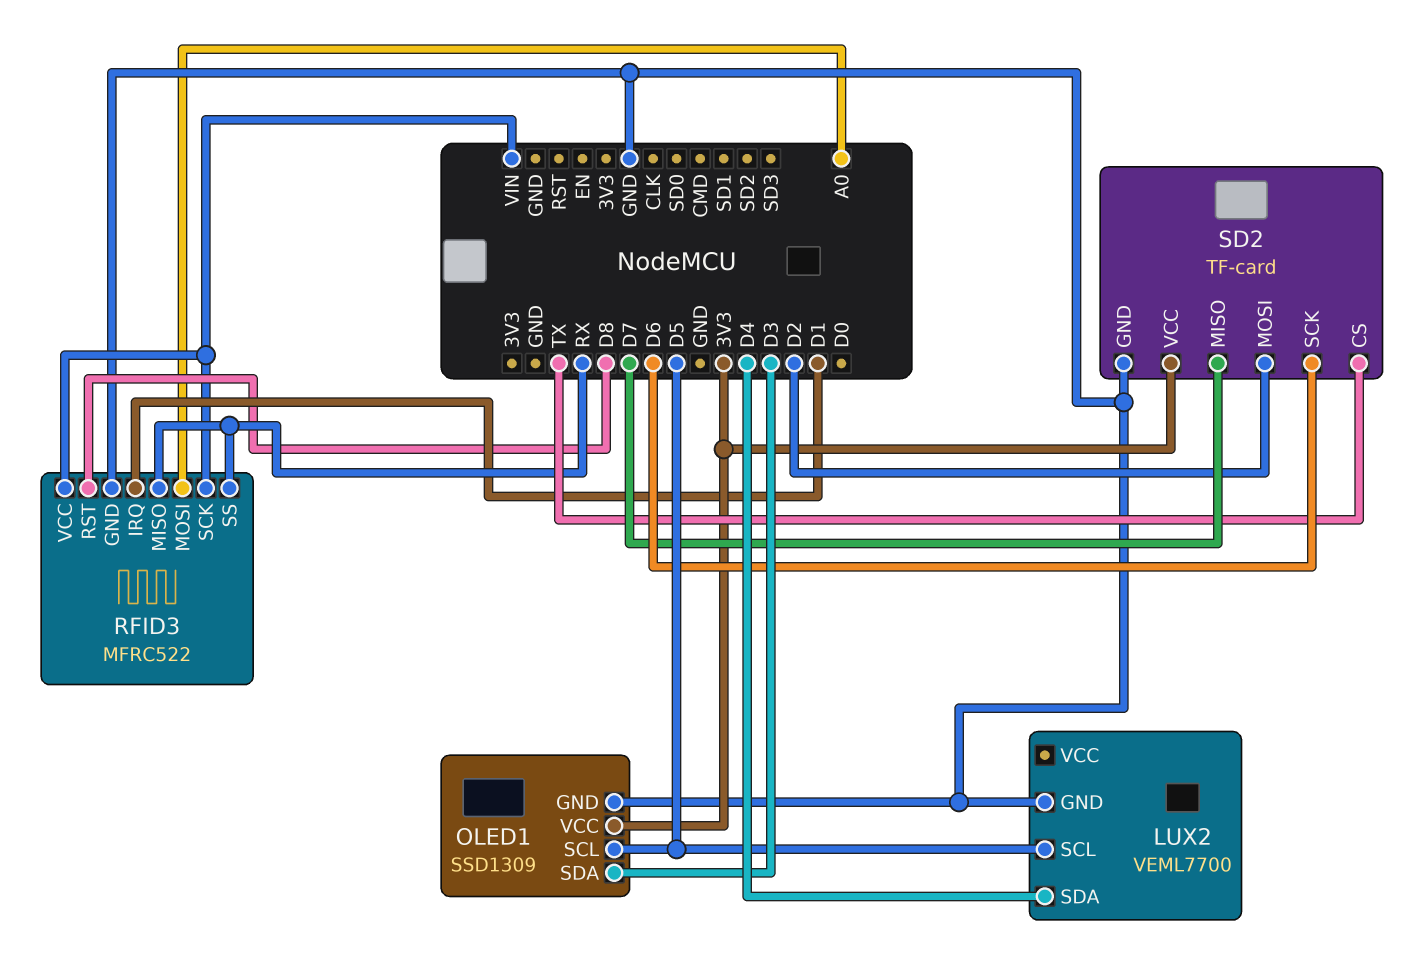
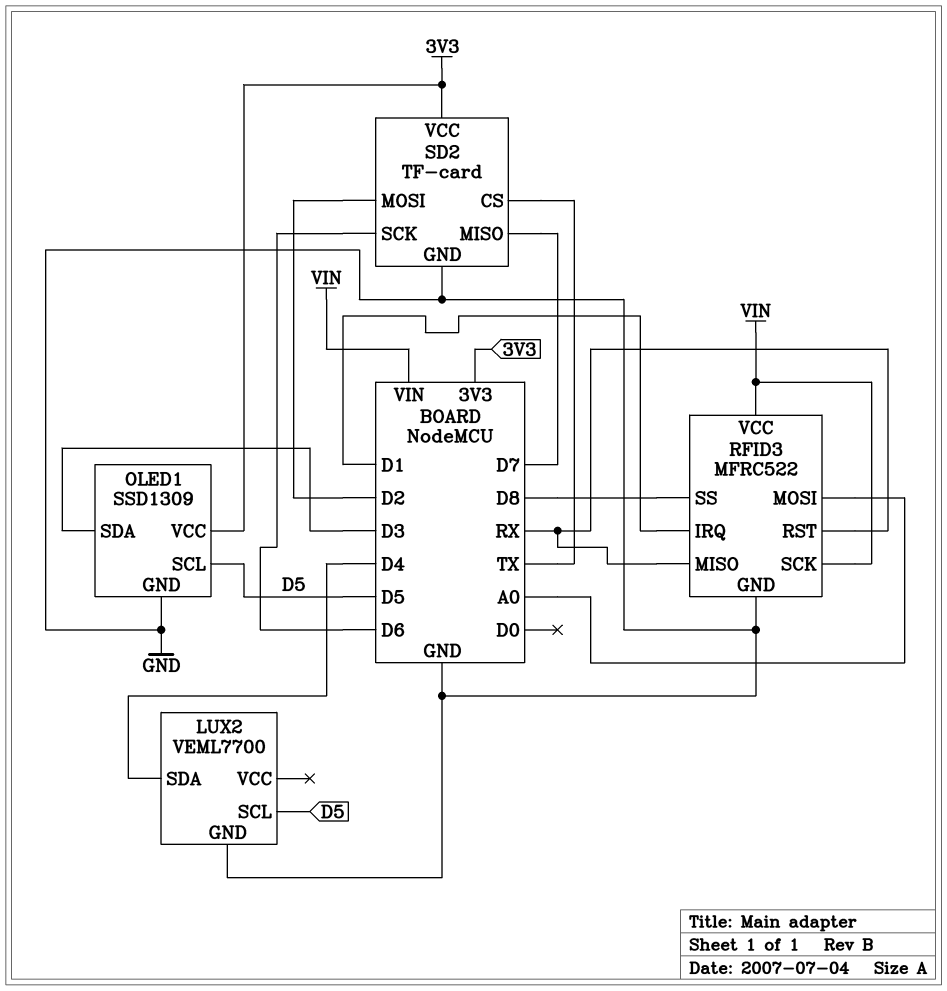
RFID3 pin RST: D8 -> RX
RFID3 pin SS: RX -> D8

